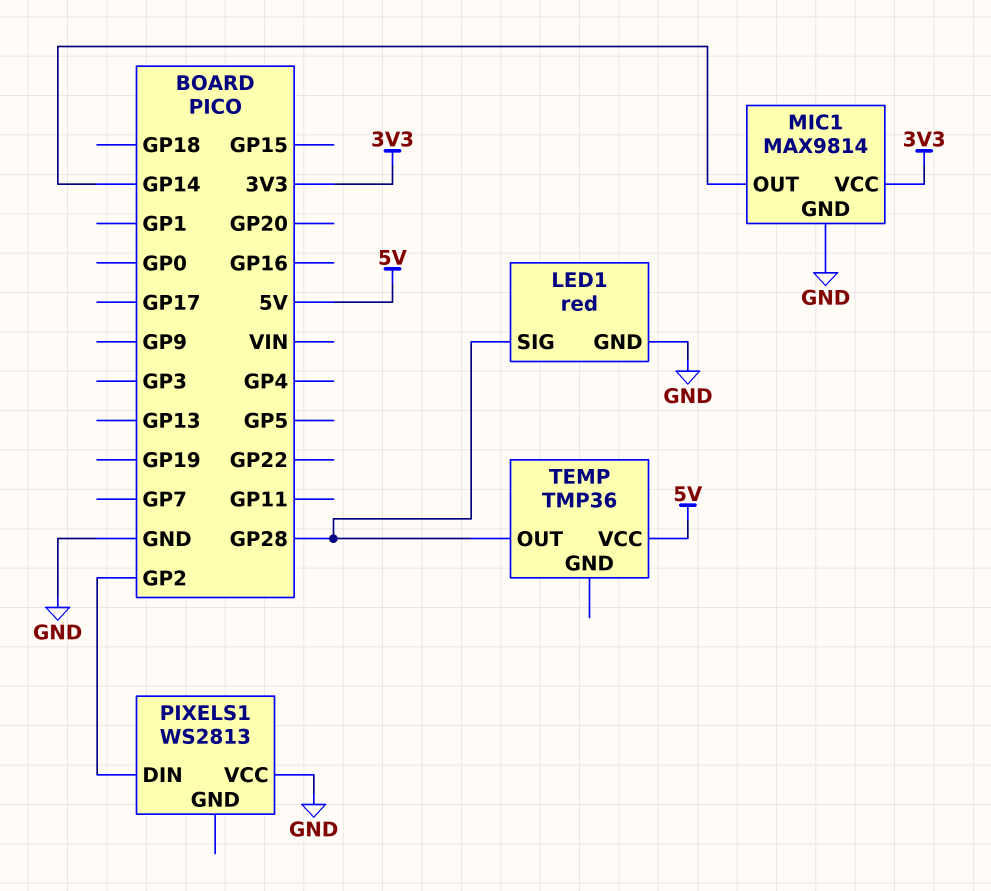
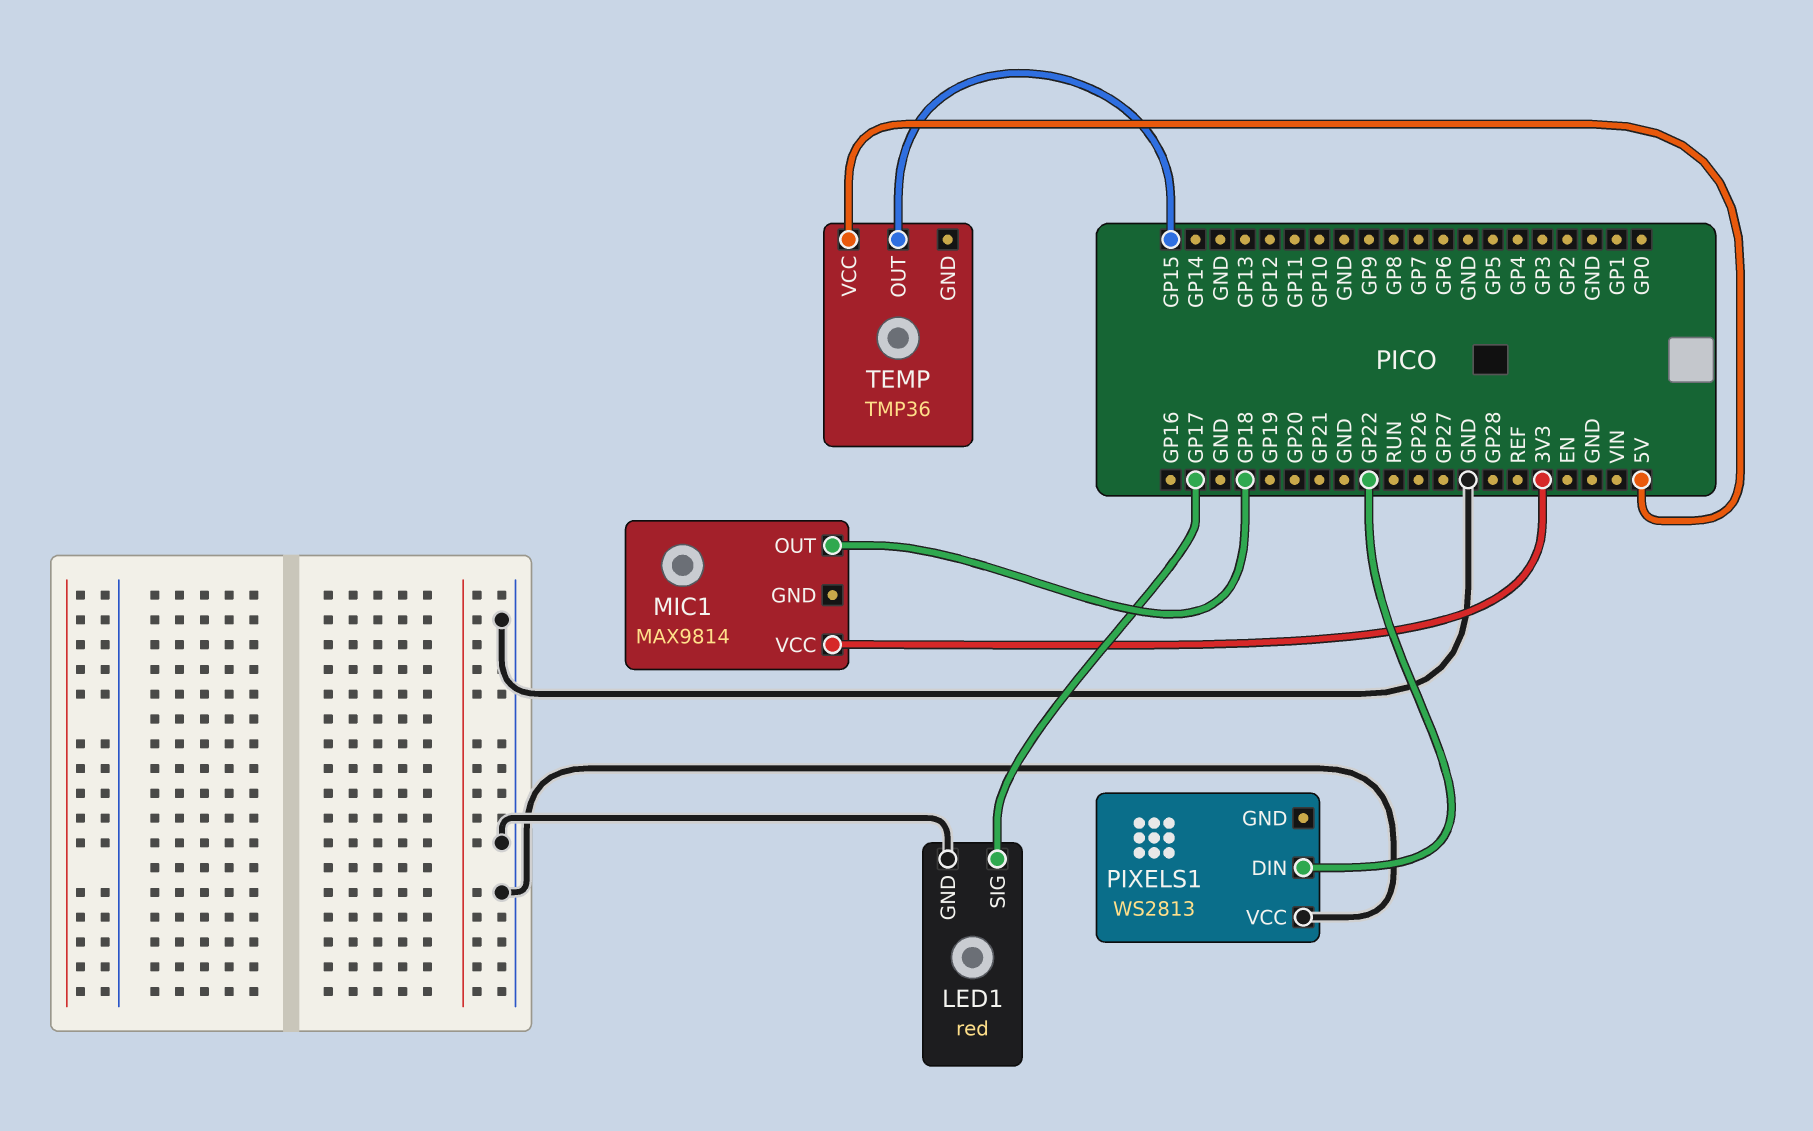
LED1 pin SIG: GP28 -> GP17
MIC1 pin GND: GND -> none
MIC1 pin OUT: GP14 -> GP18
PIXELS1 pin DIN: GP2 -> GP22
TEMP pin OUT: GP28 -> GP15

